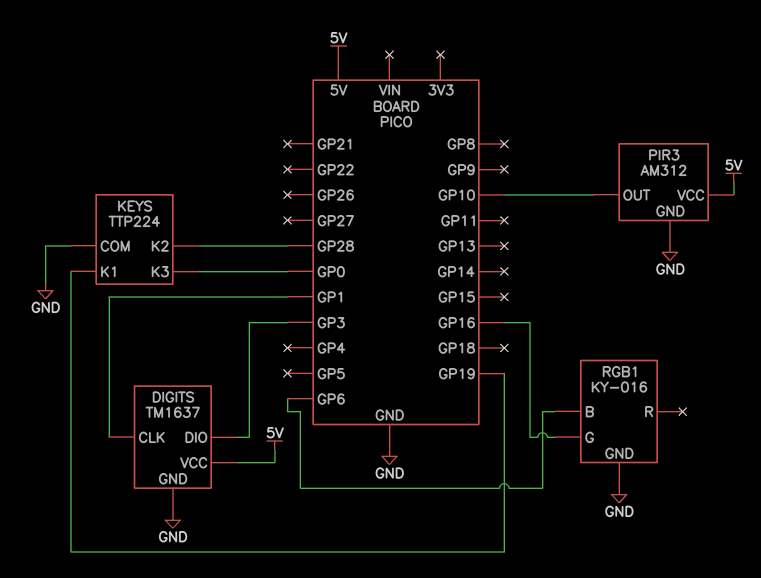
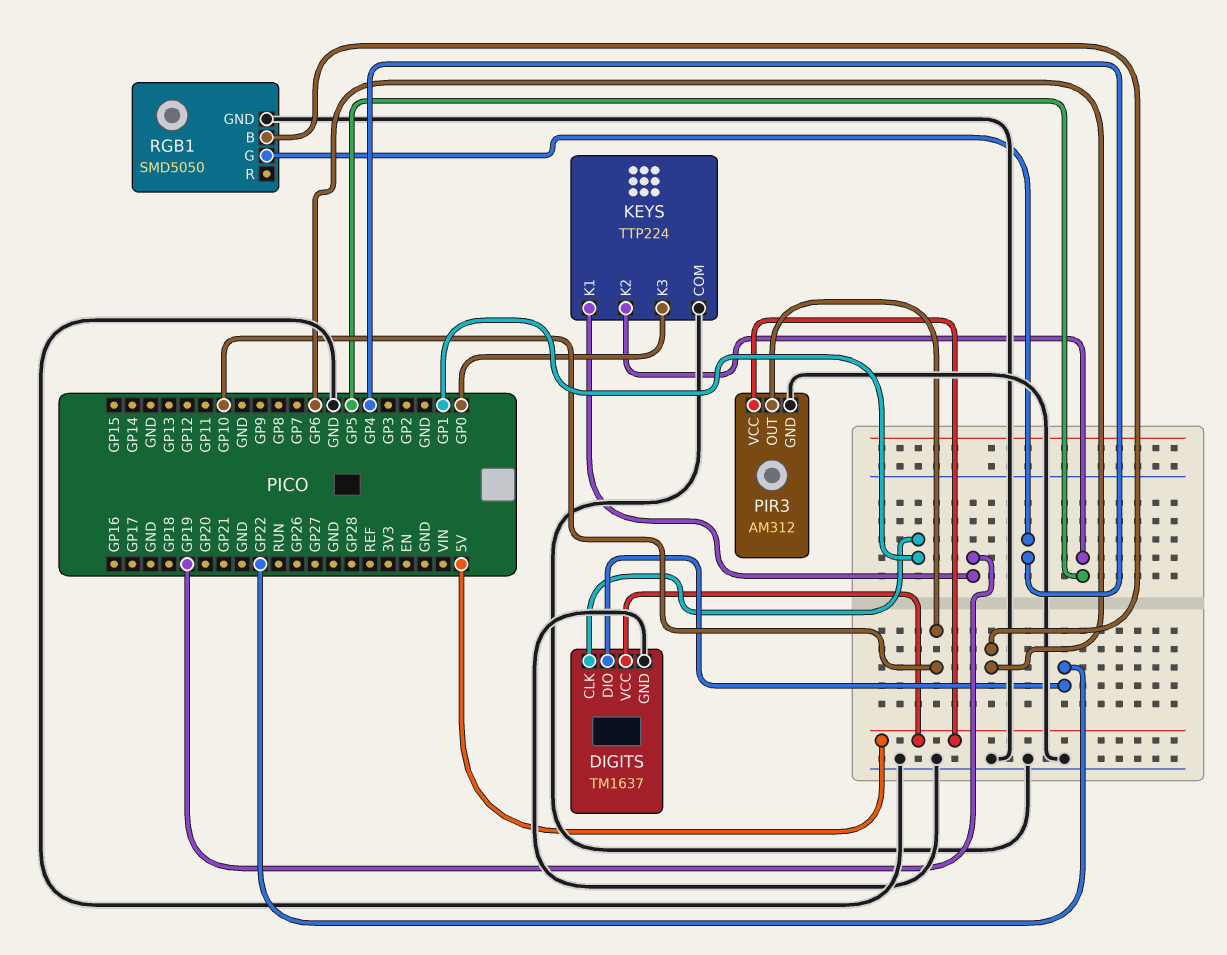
DIGITS pin DIO: GP3 -> GP22
KEYS pin K2: GP28 -> GP5
RGB1: KY-016 -> SMD5050
RGB1 pin G: GP16 -> GP4

